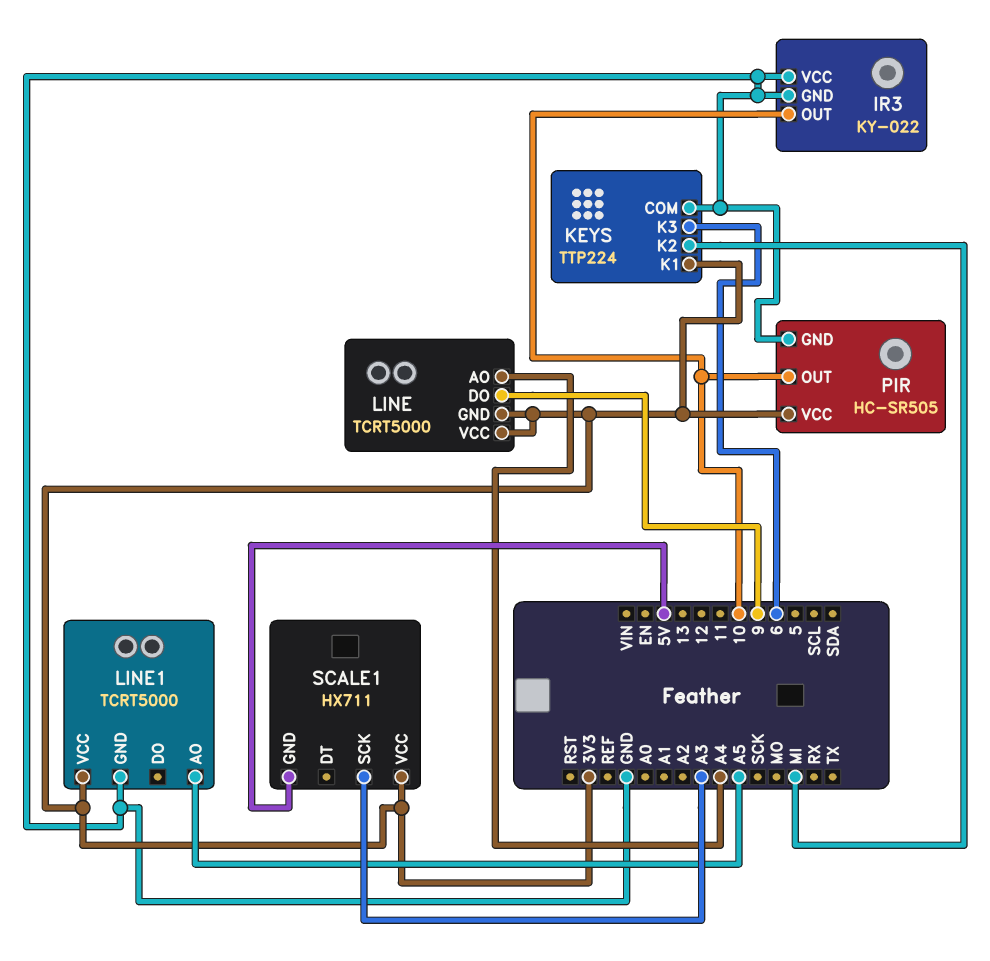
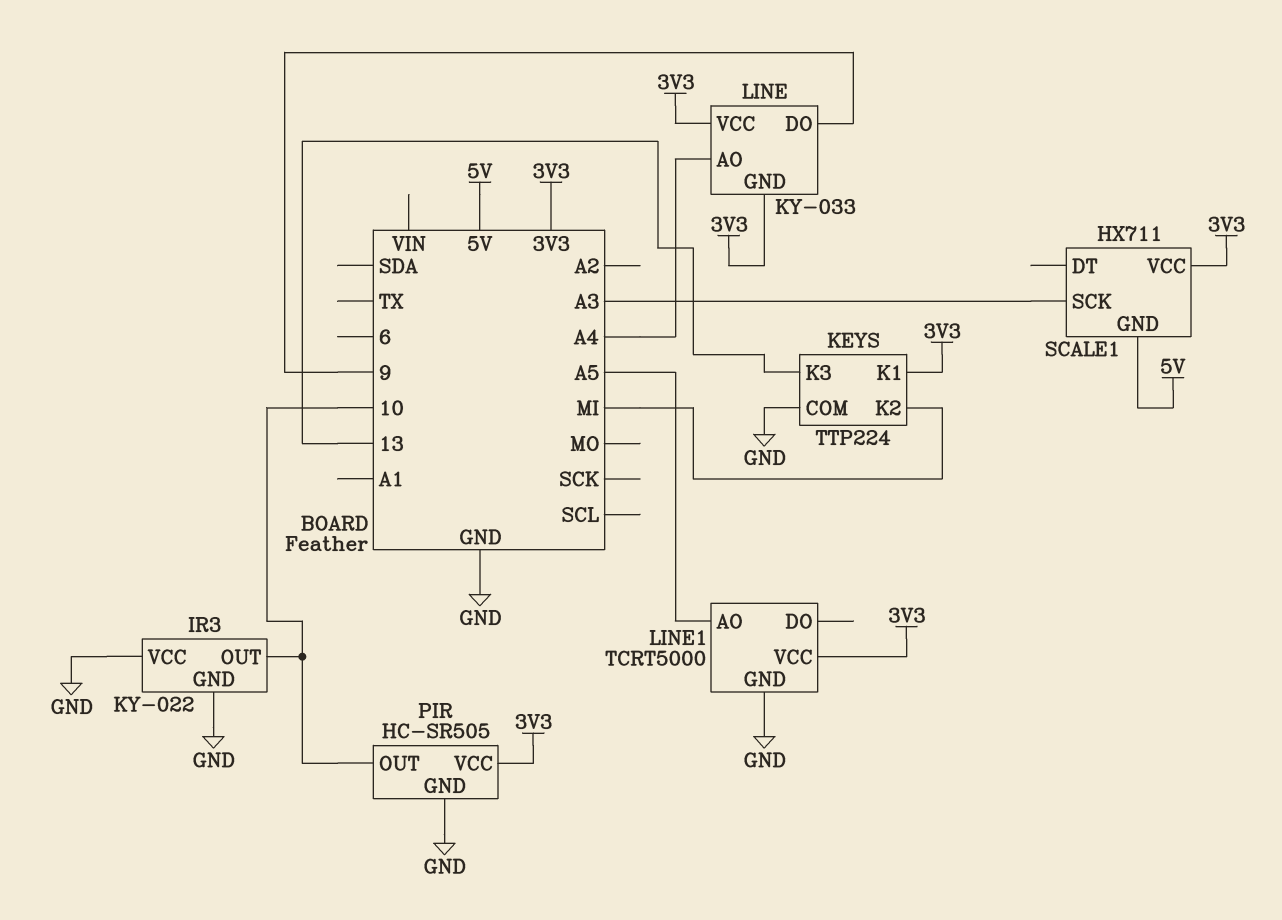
KEYS pin K3: 6 -> 13
LINE: TCRT5000 -> KY-033

